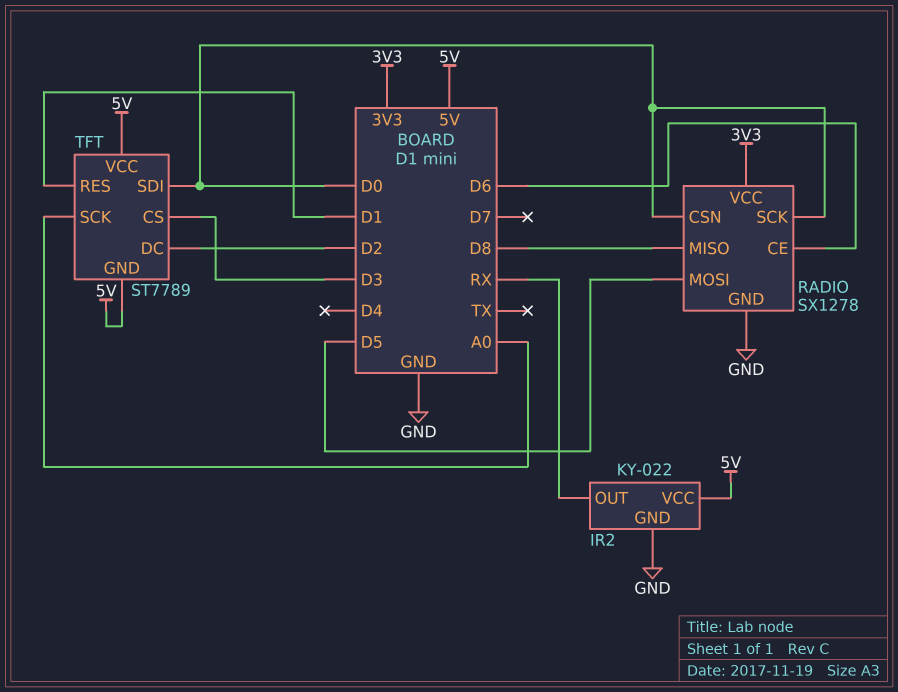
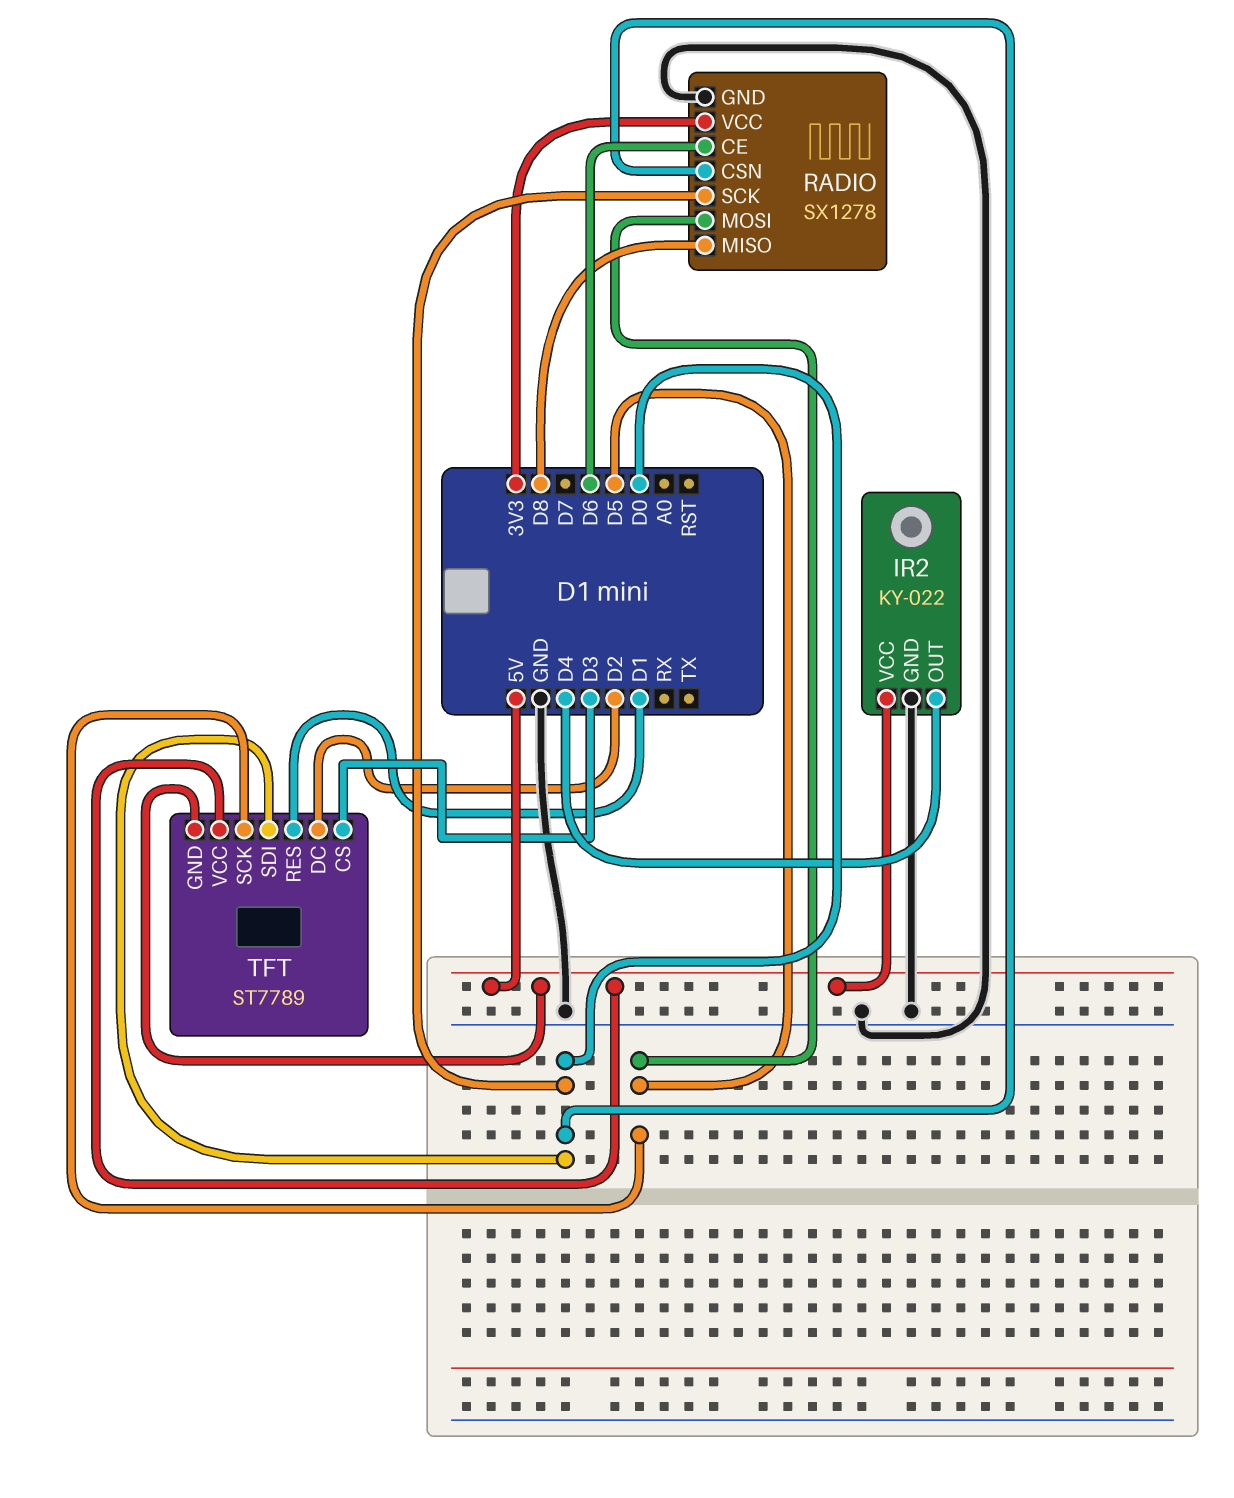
IR2 pin OUT: RX -> D4
TFT pin SCK: A0 -> D5

